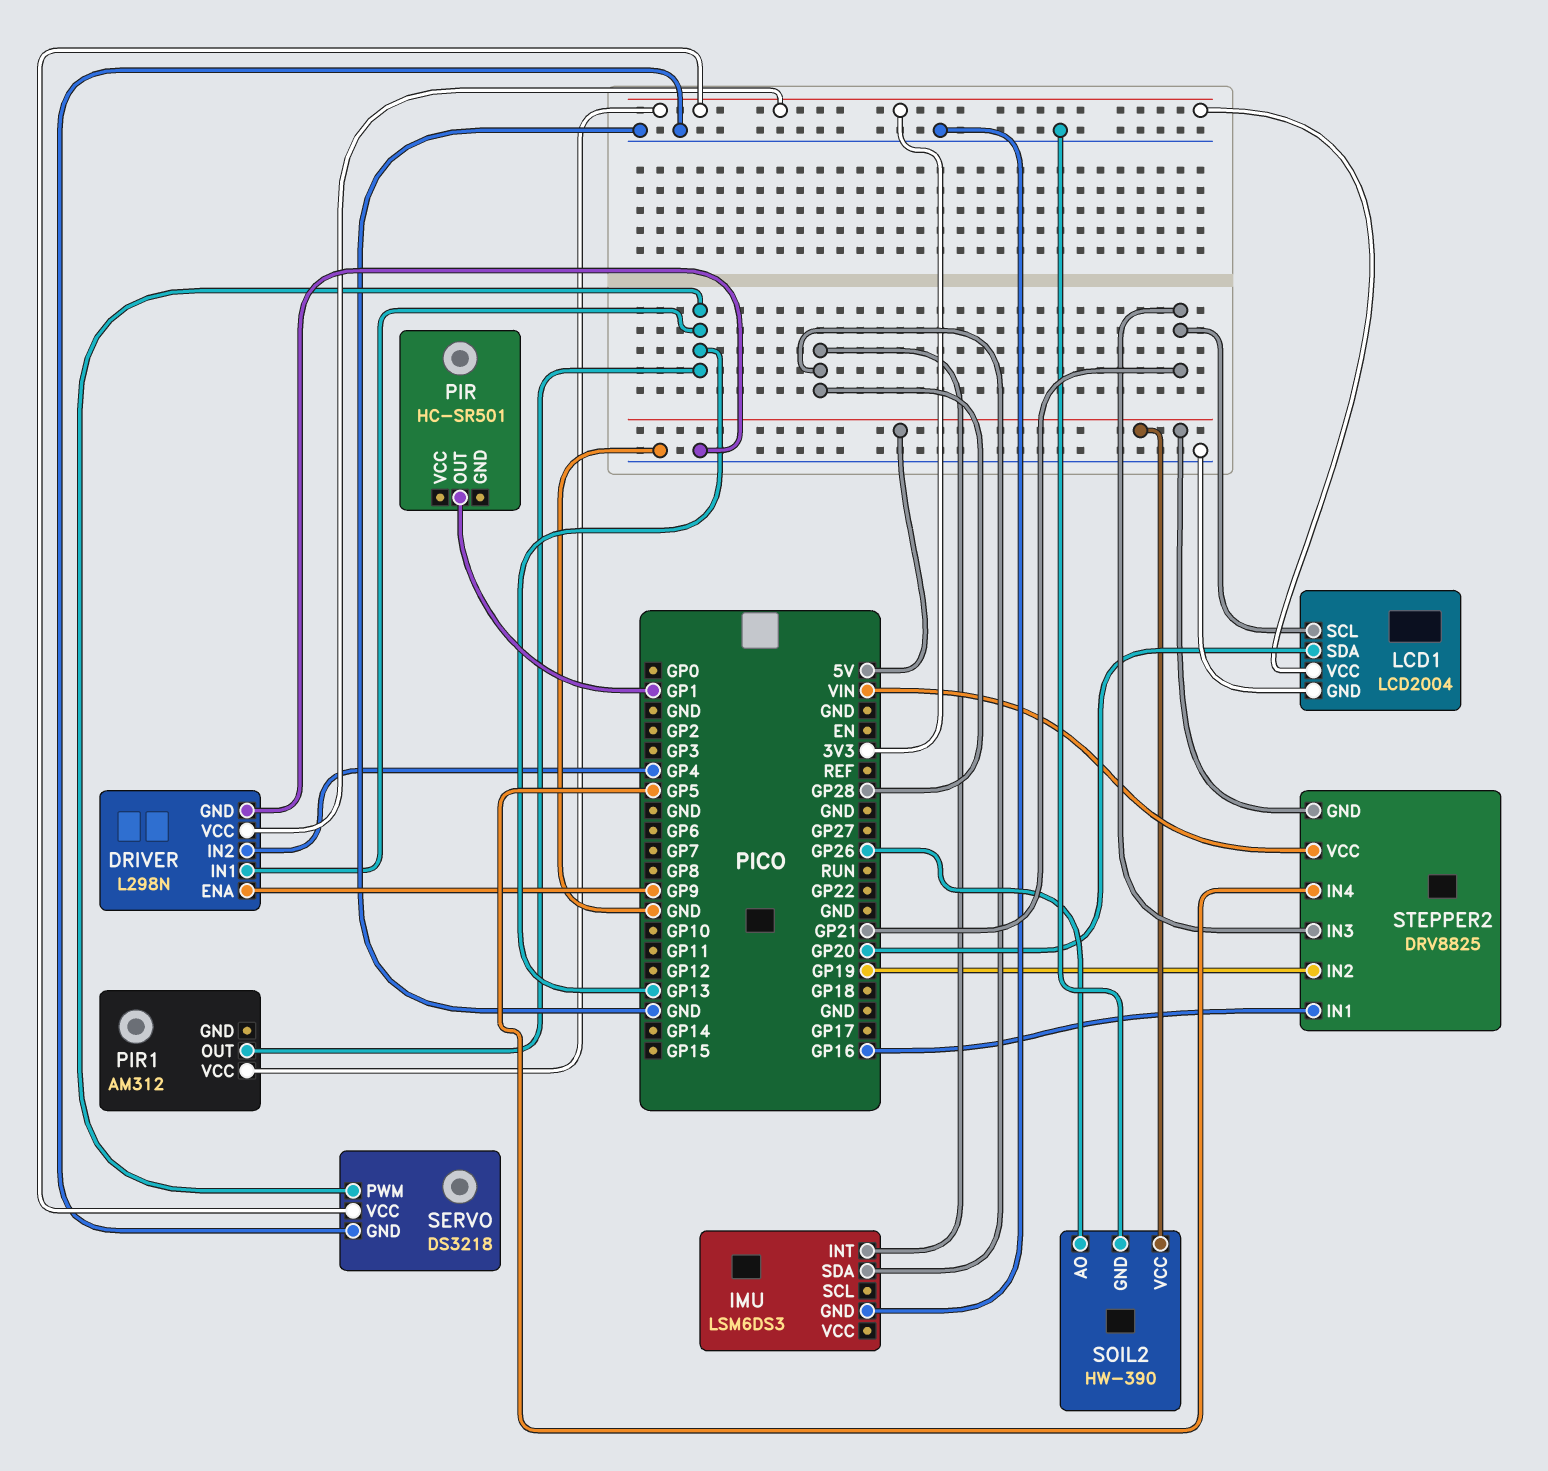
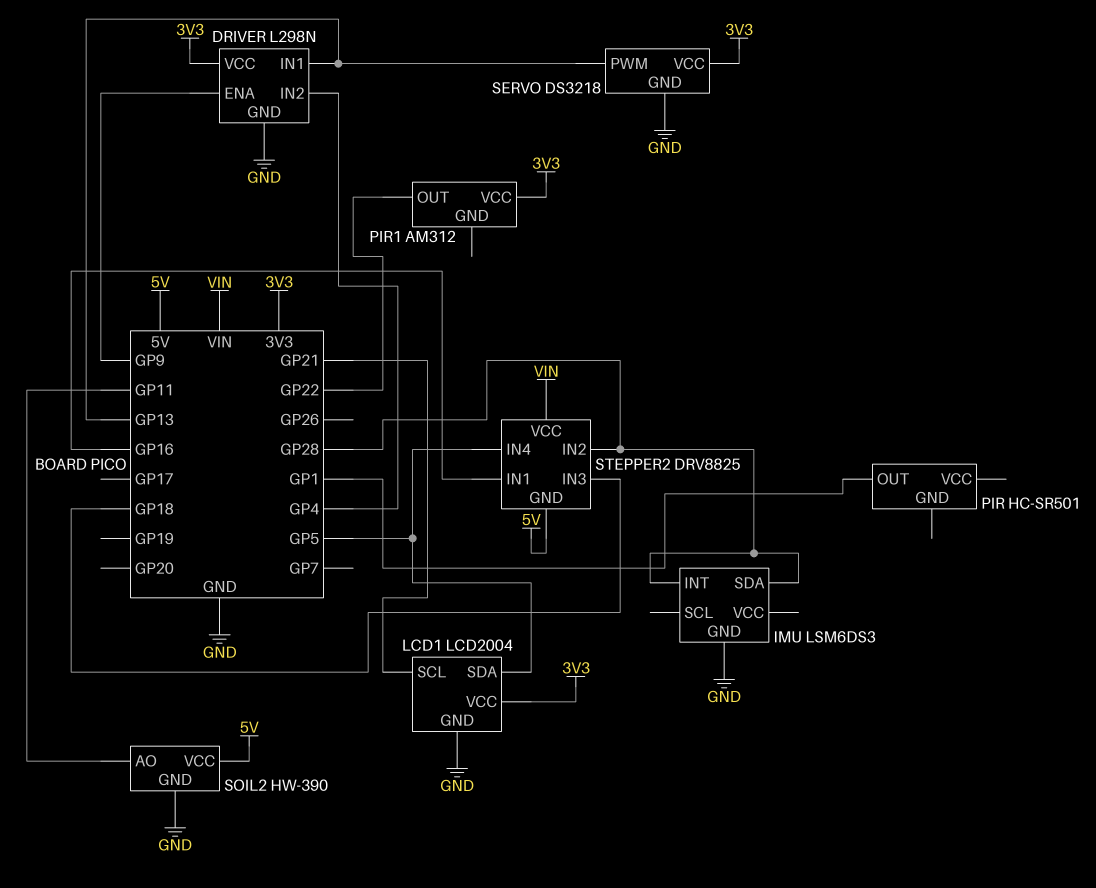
LCD1 pin SDA: GP20 -> GP5
PIR1 pin OUT: GP13 -> GP22
SOIL2 pin AO: GP26 -> GP11
STEPPER2 pin IN2: GP19 -> GP28
STEPPER2 pin IN3: GP21 -> GP18

